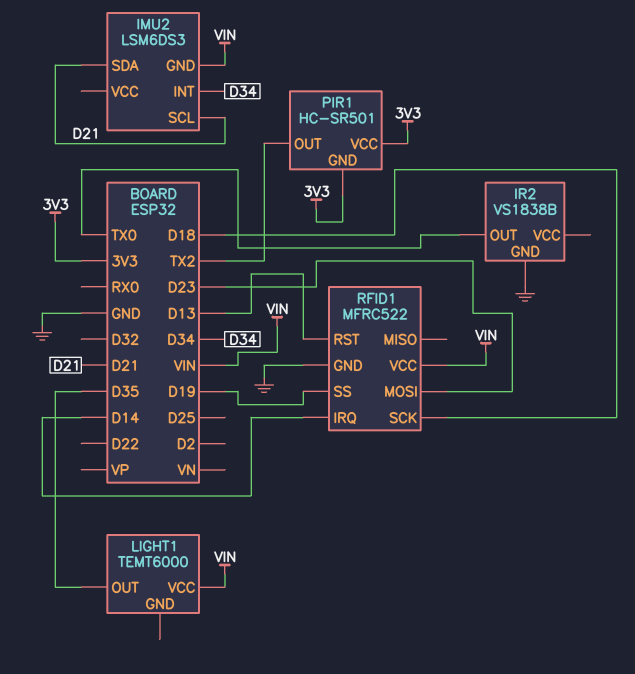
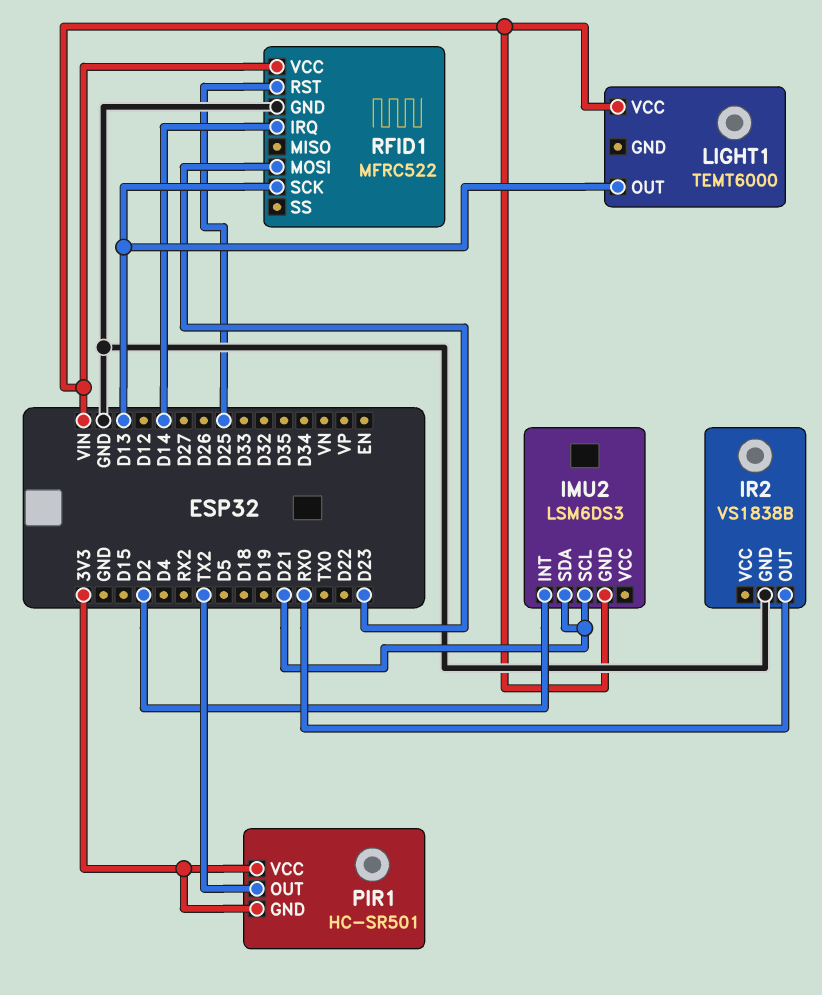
IMU2 pin INT: D34 -> D2
IR2 pin OUT: TX0 -> RX0
LIGHT1 pin OUT: D35 -> D13
RFID1 pin RST: D13 -> D25
RFID1 pin SCK: D18 -> D13
RFID1 pin SS: D19 -> none

